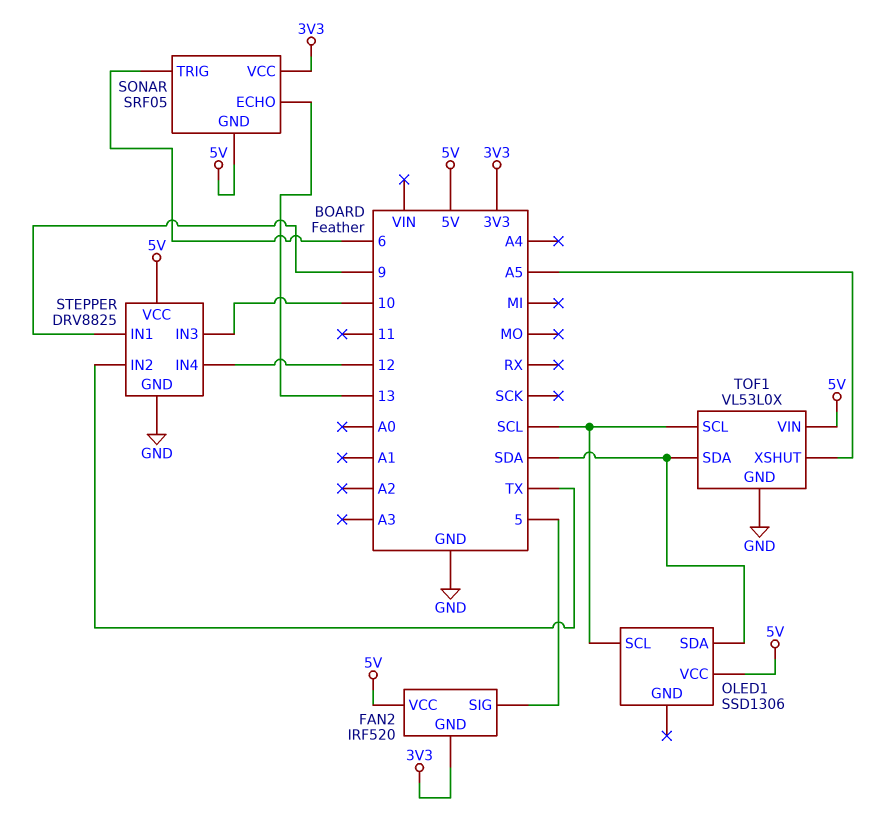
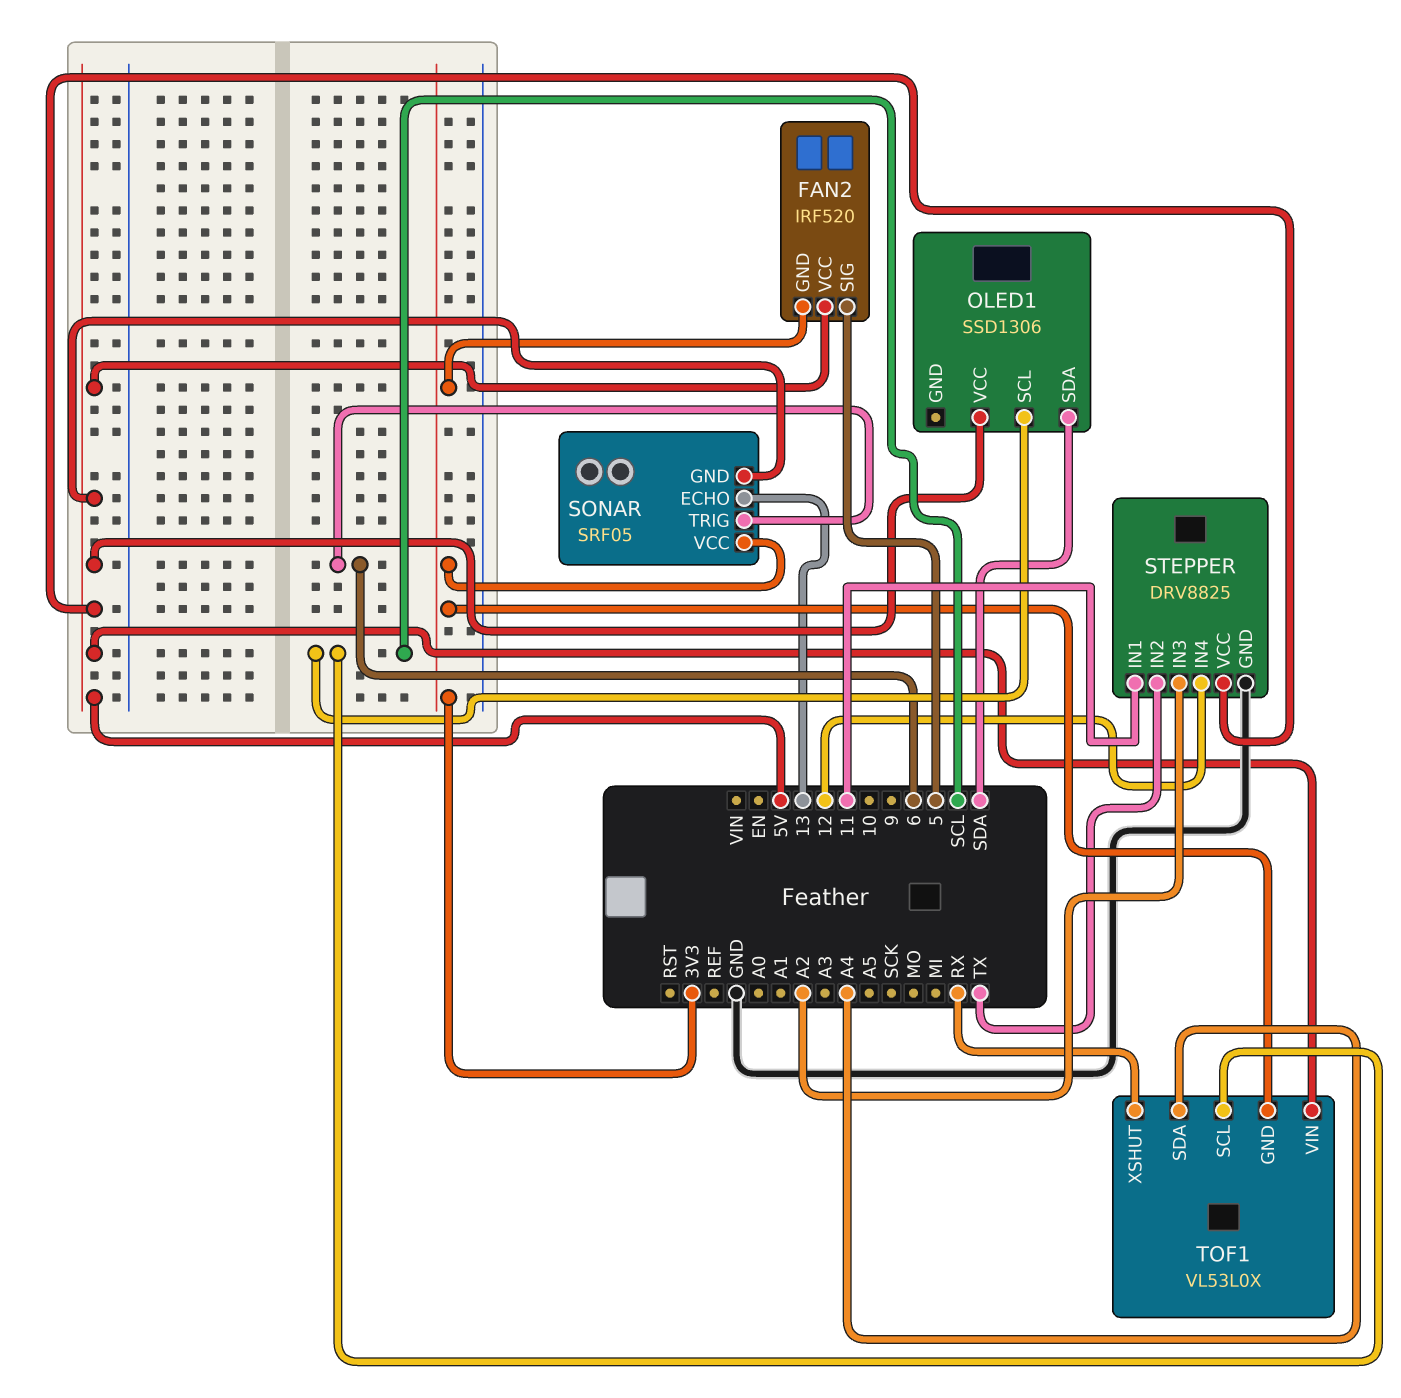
STEPPER pin IN1: 9 -> 11
STEPPER pin IN3: 10 -> A2
TOF1 pin GND: GND -> 3V3
TOF1 pin SDA: SDA -> A4
TOF1 pin XSHUT: A5 -> RX

